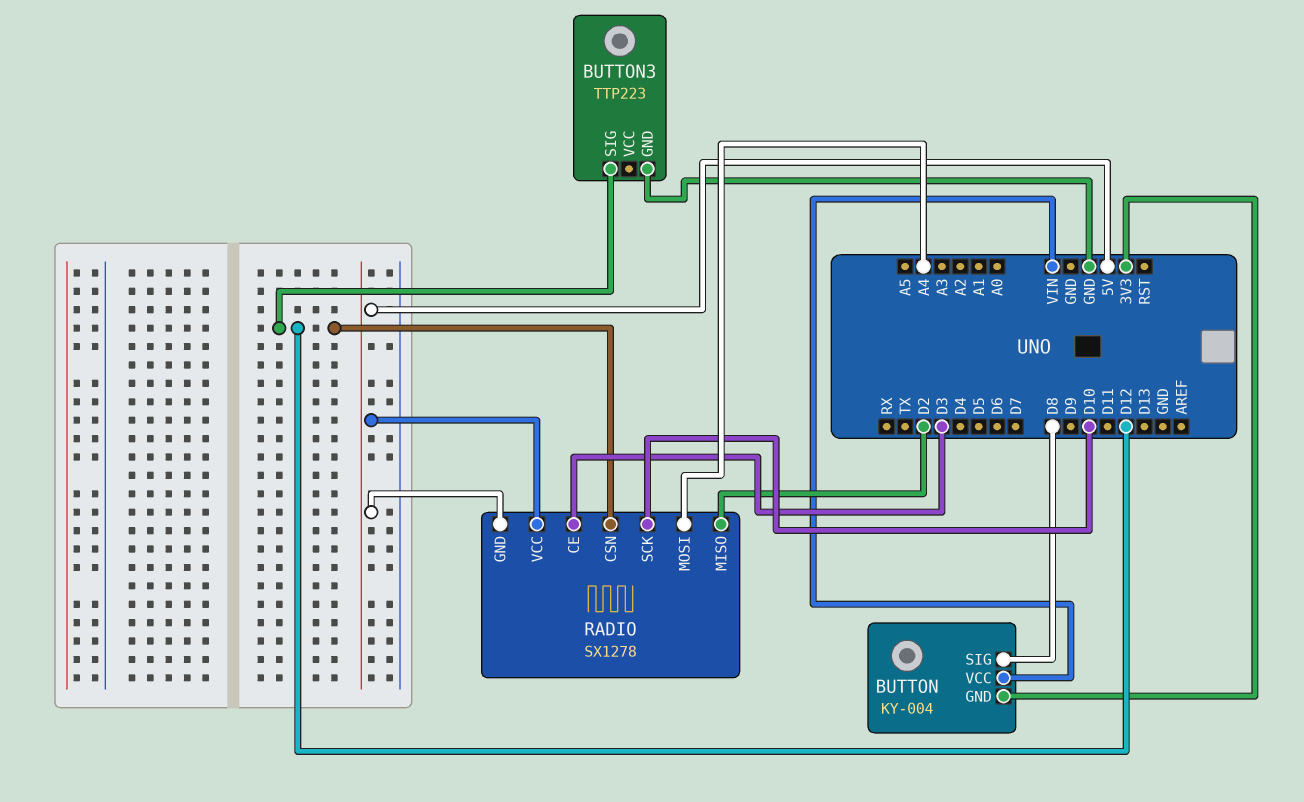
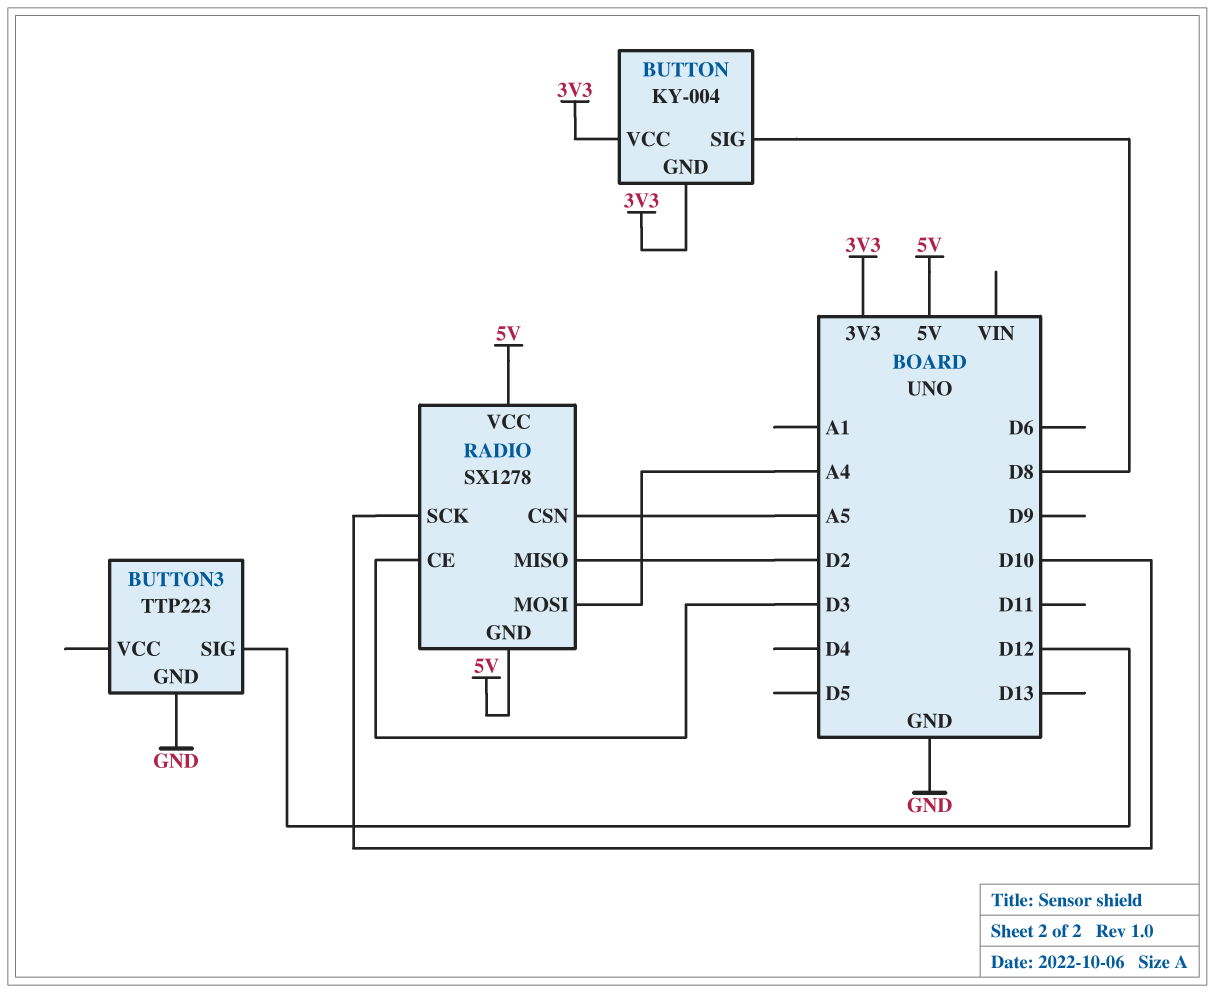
BUTTON pin VCC: VIN -> 3V3
RADIO pin CSN: D12 -> A5

